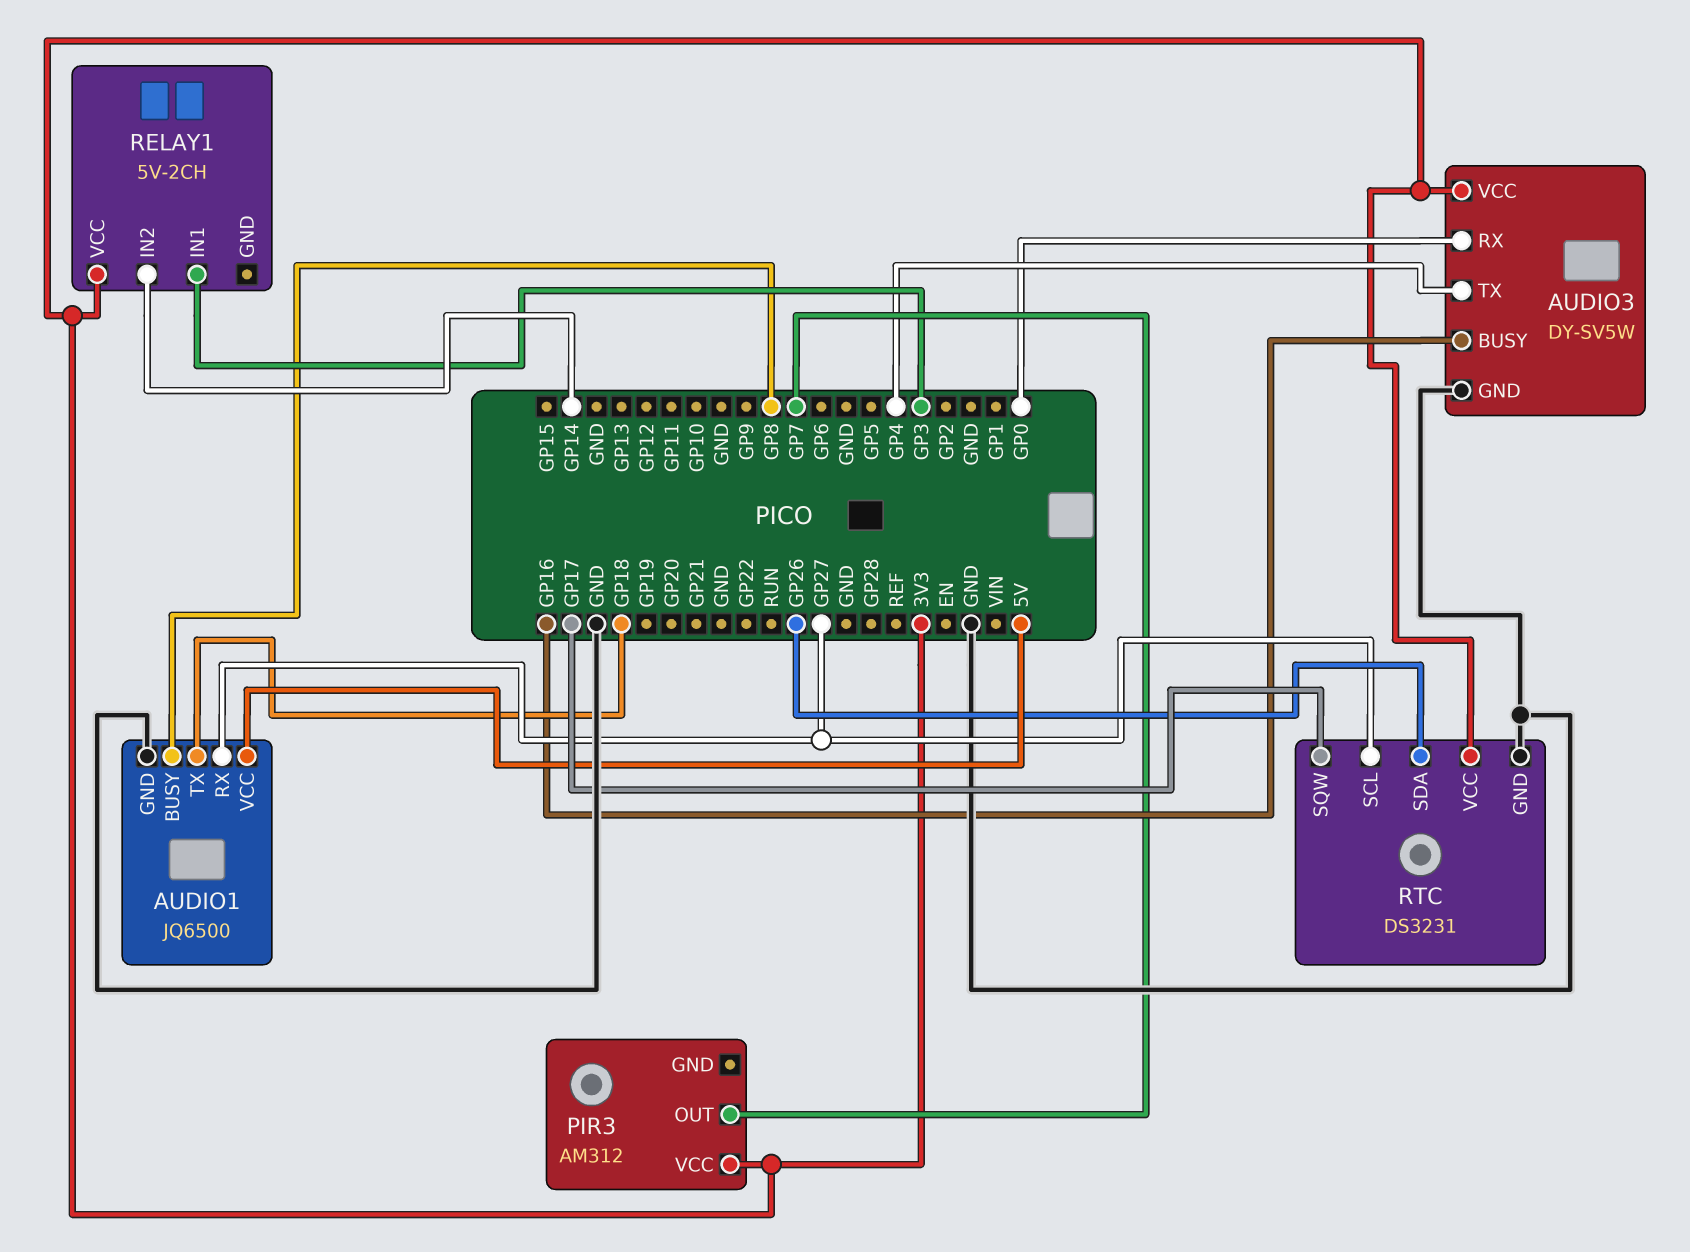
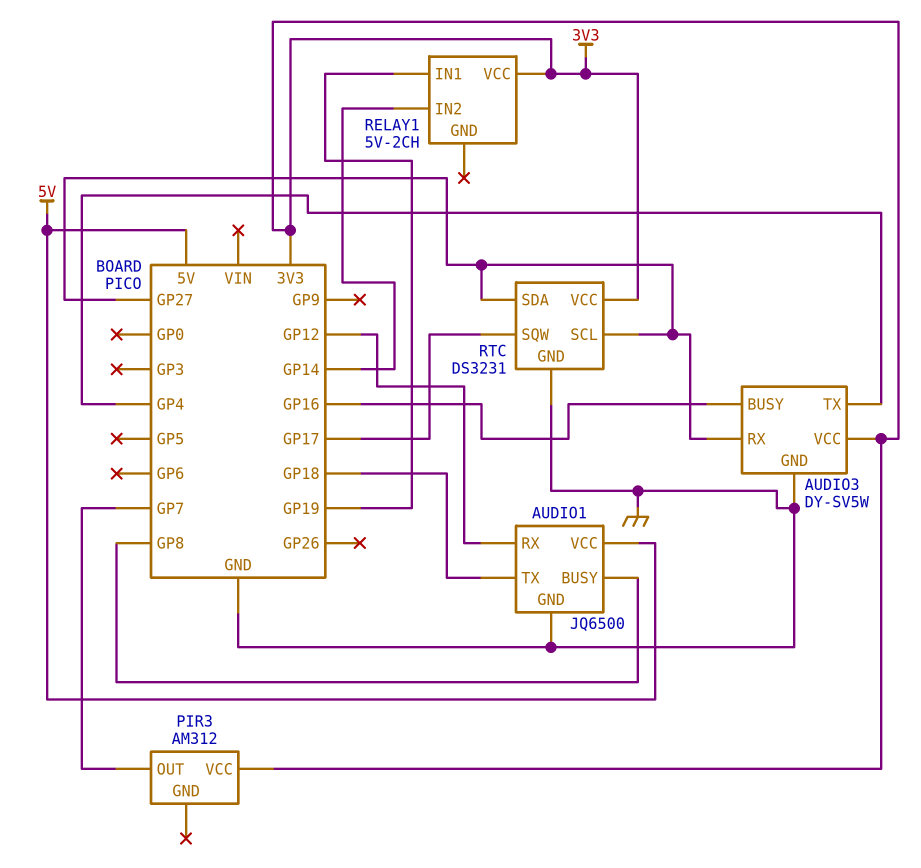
AUDIO1 pin RX: GP27 -> GP12
AUDIO3 pin RX: GP0 -> GP27
RELAY1 pin IN1: GP3 -> GP19
RTC pin SDA: GP26 -> GP27

